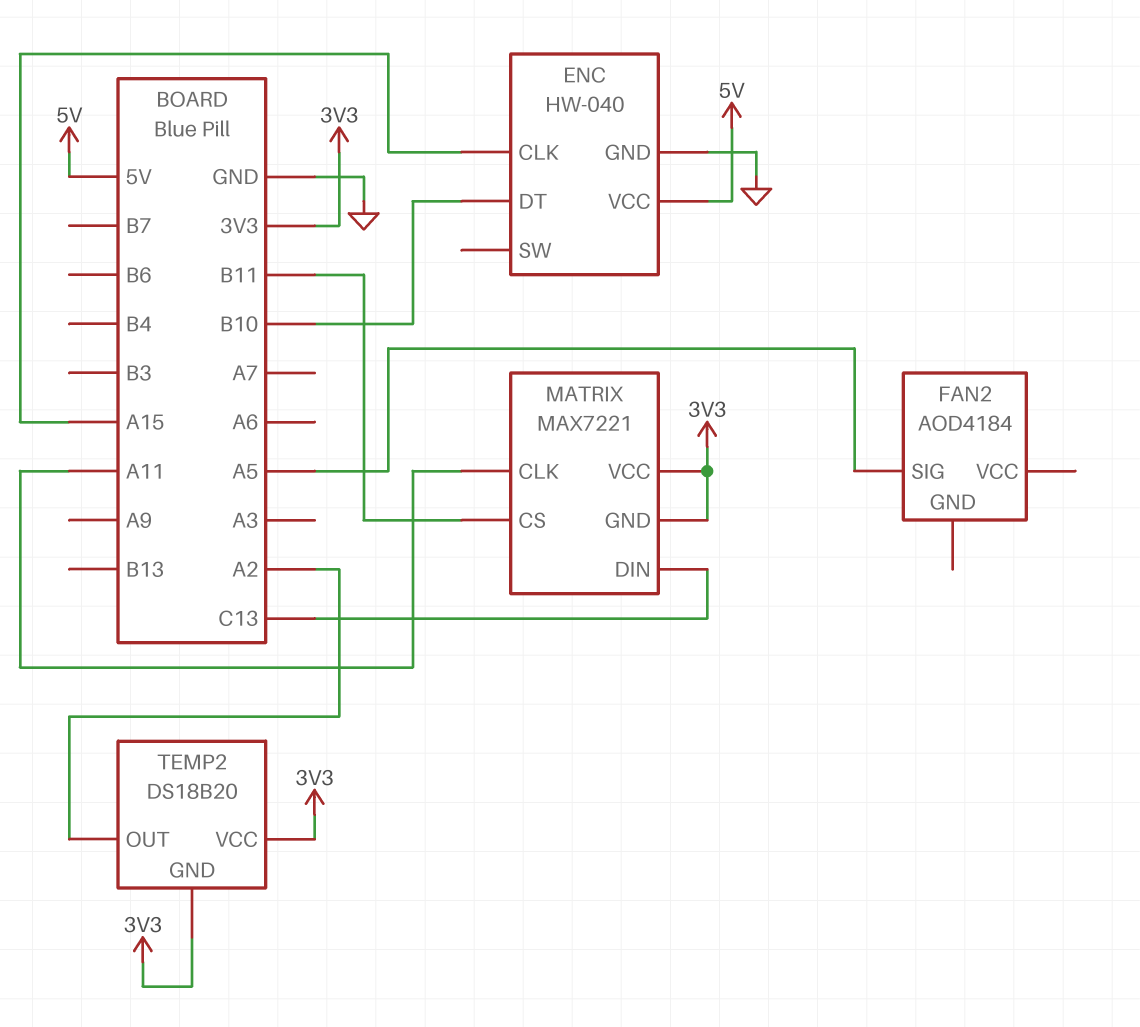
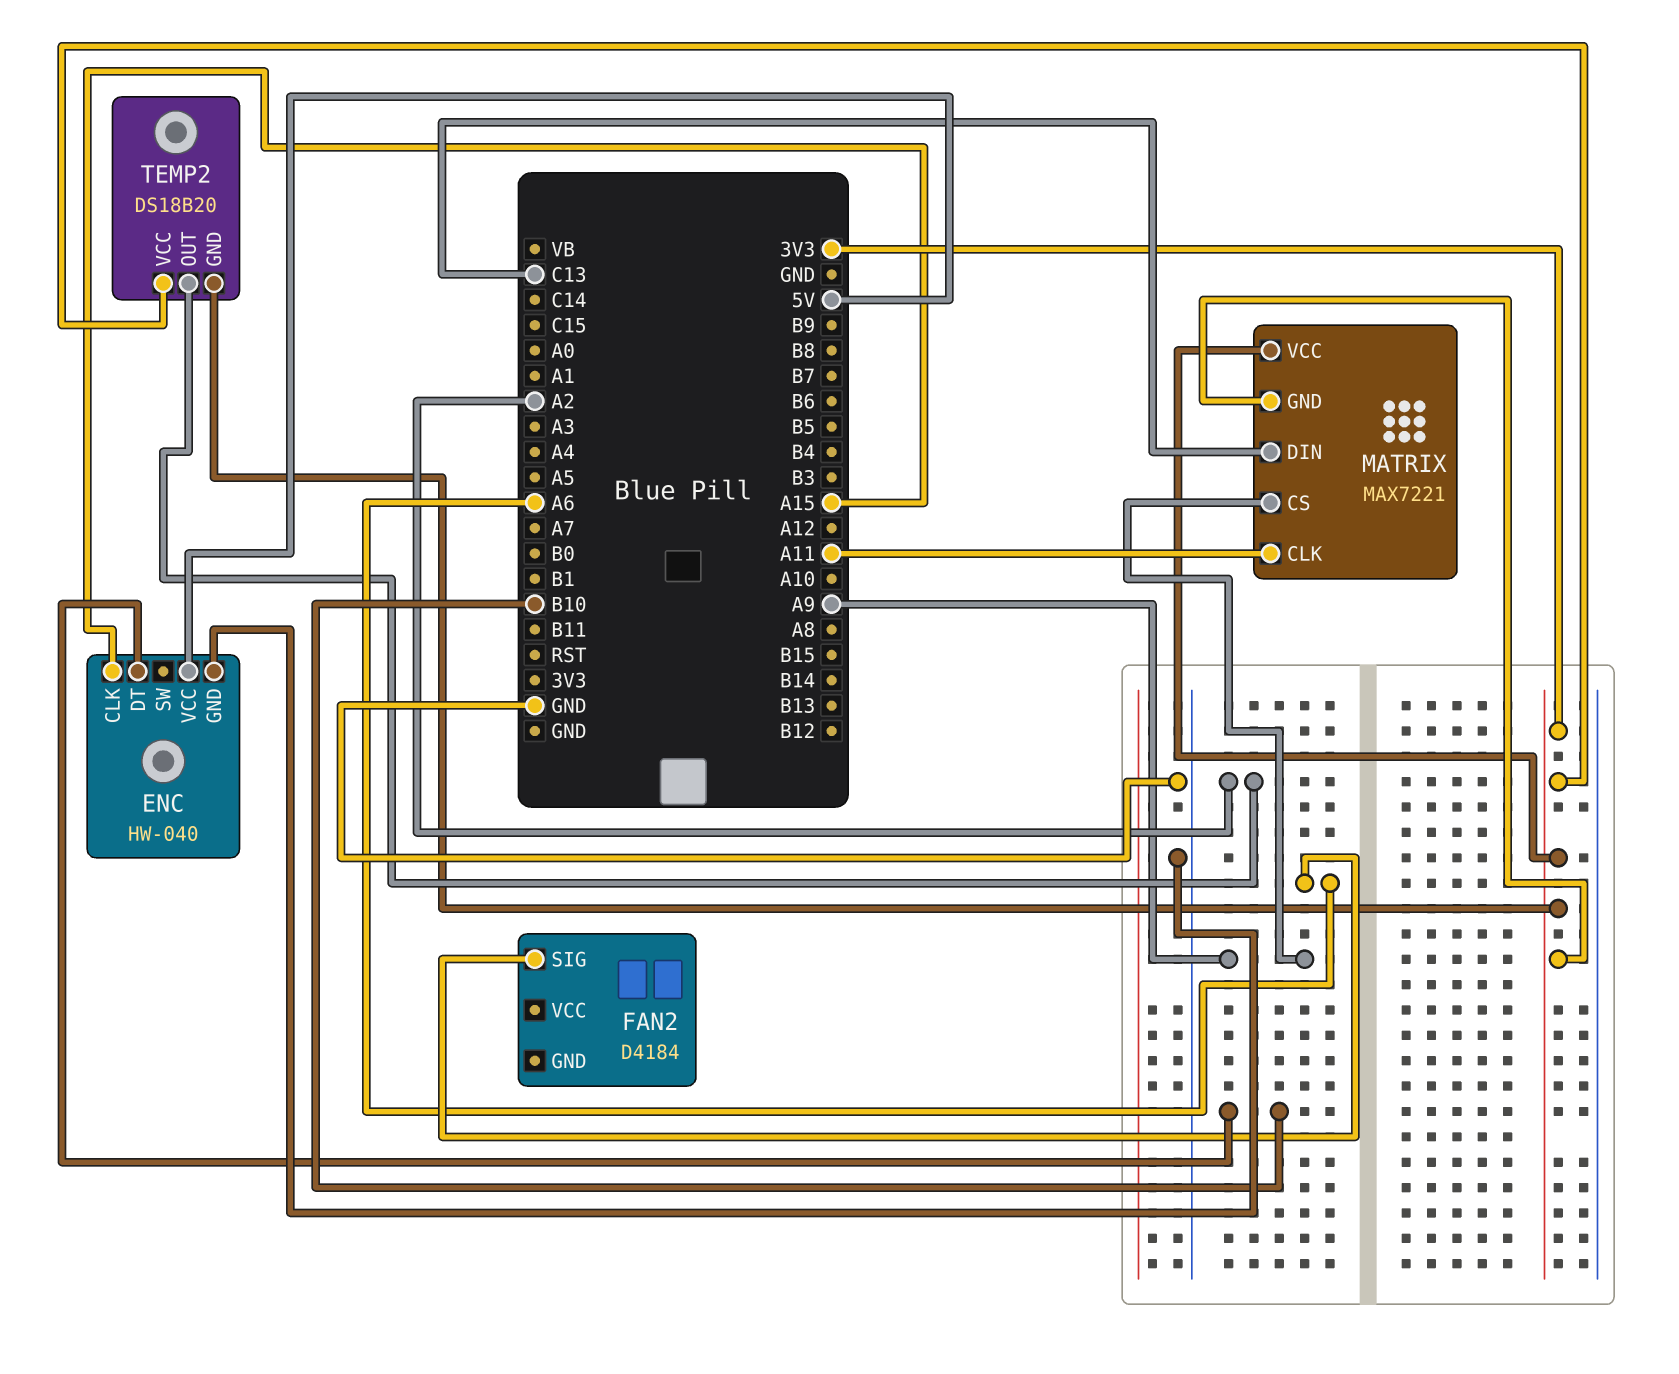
FAN2: AOD4184 -> D4184
FAN2 pin SIG: A5 -> A6
MATRIX pin CS: B11 -> A9

